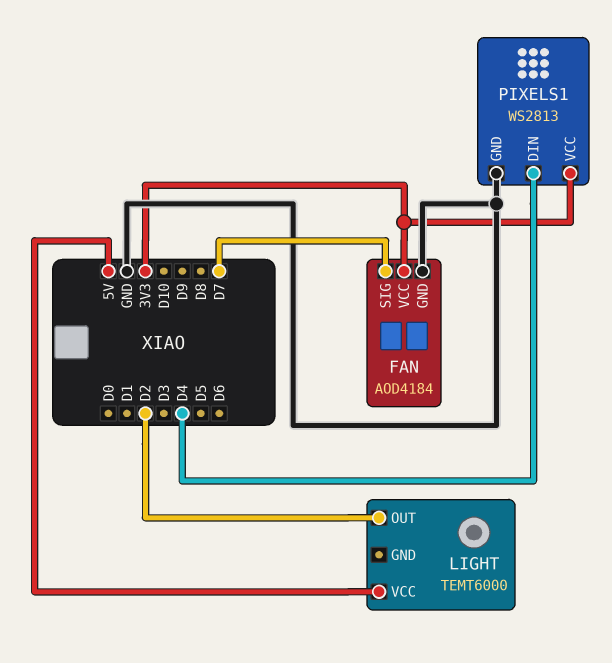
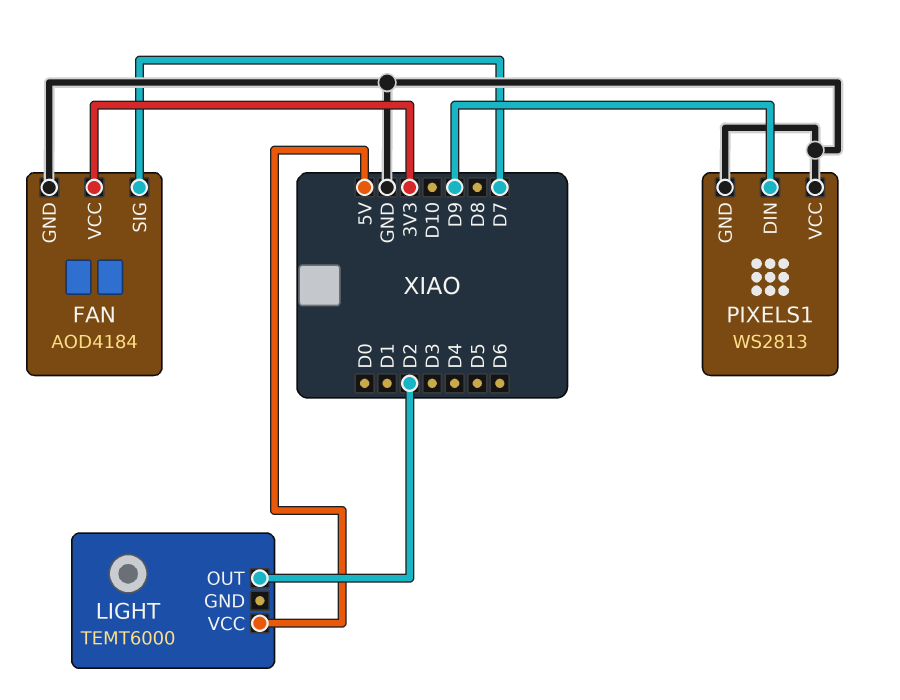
PIXELS1 pin DIN: D4 -> D9
PIXELS1 pin VCC: 3V3 -> GND

